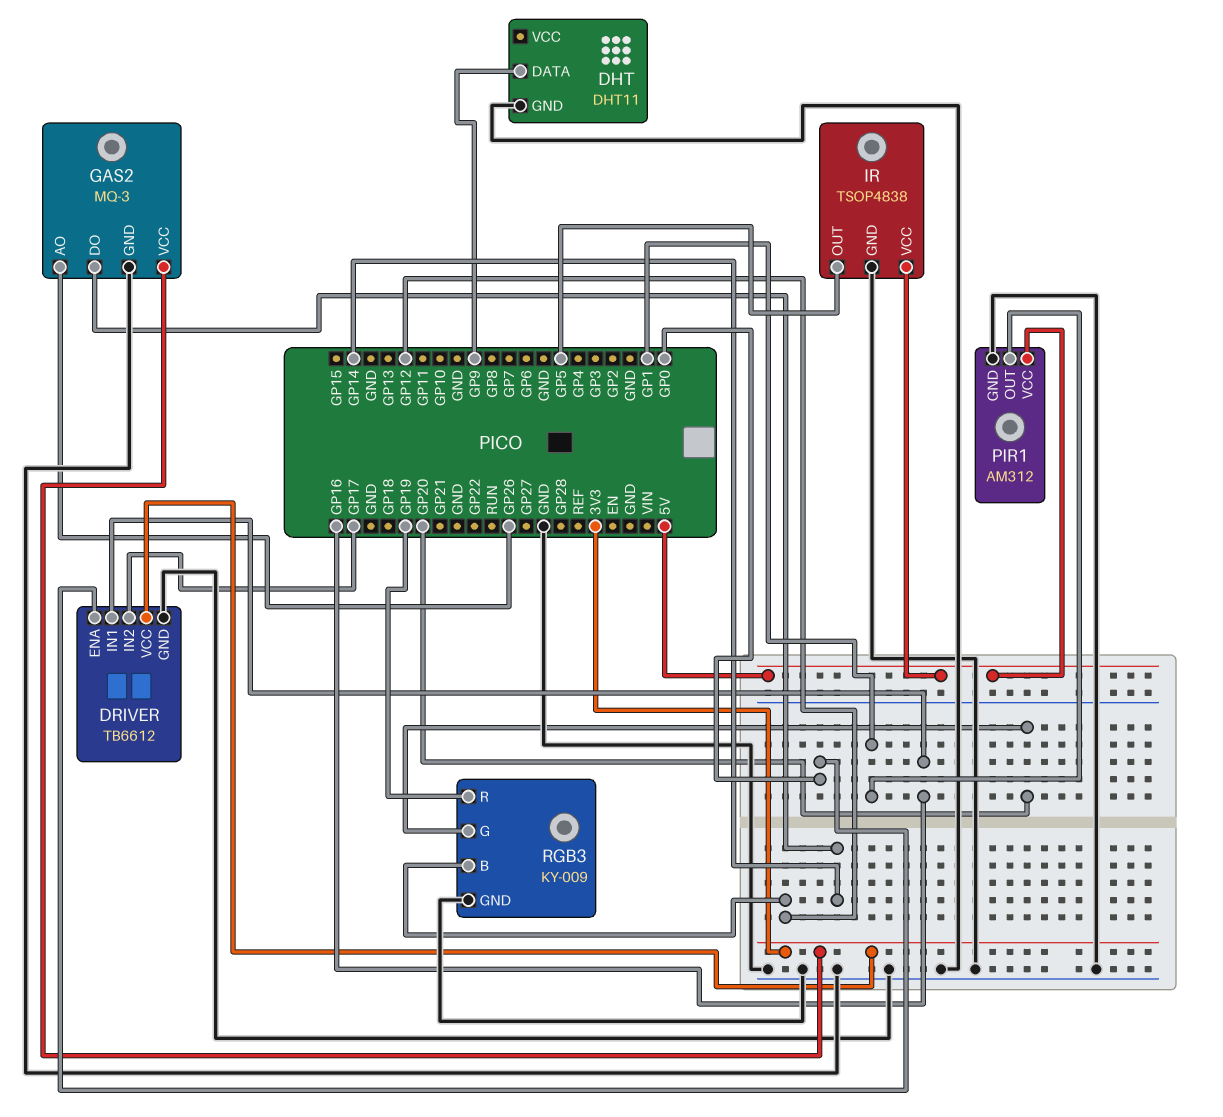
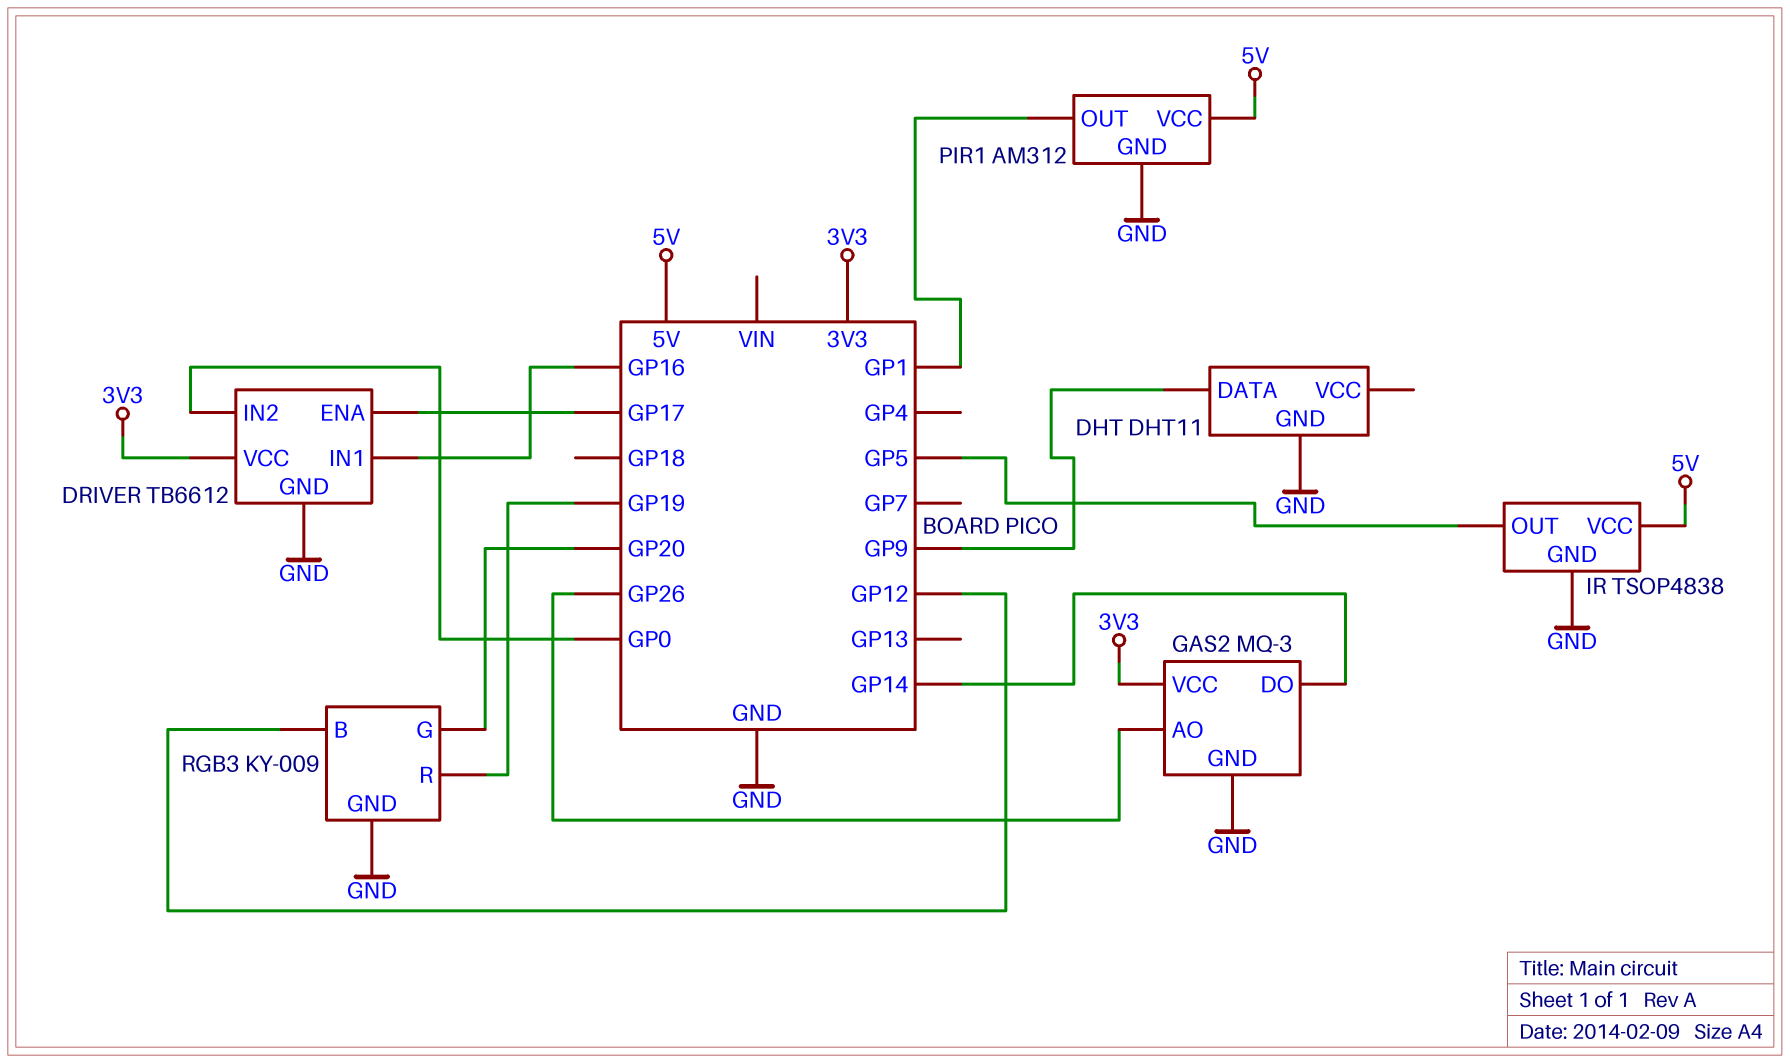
DRIVER pin ENA: GP0 -> GP17
DRIVER pin IN2: GP17 -> GP0

